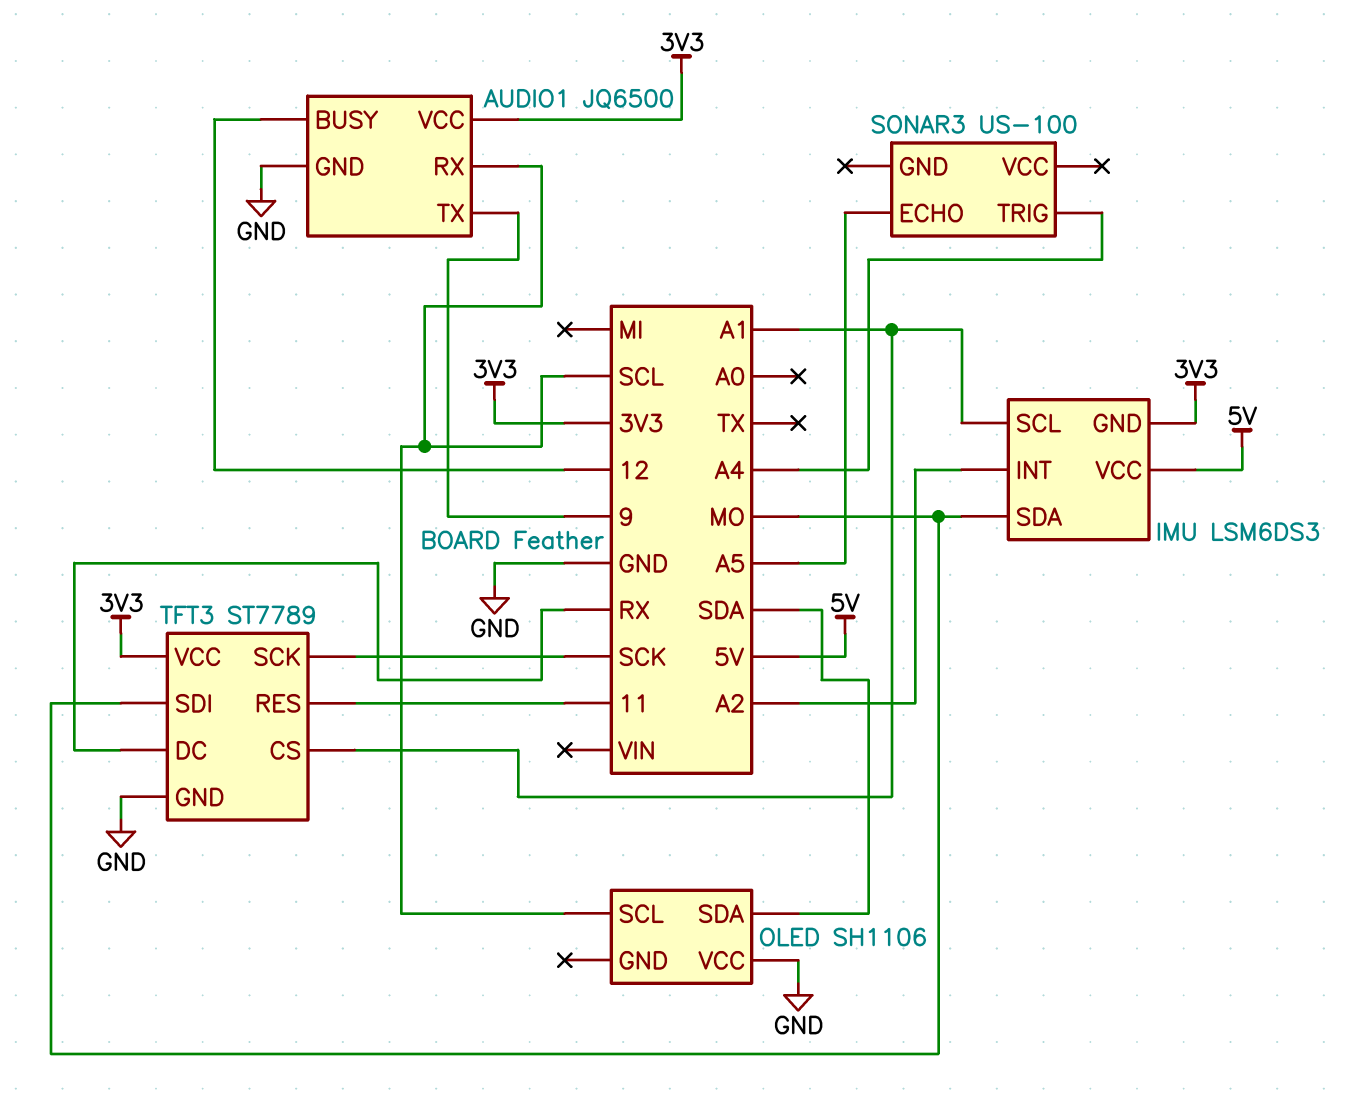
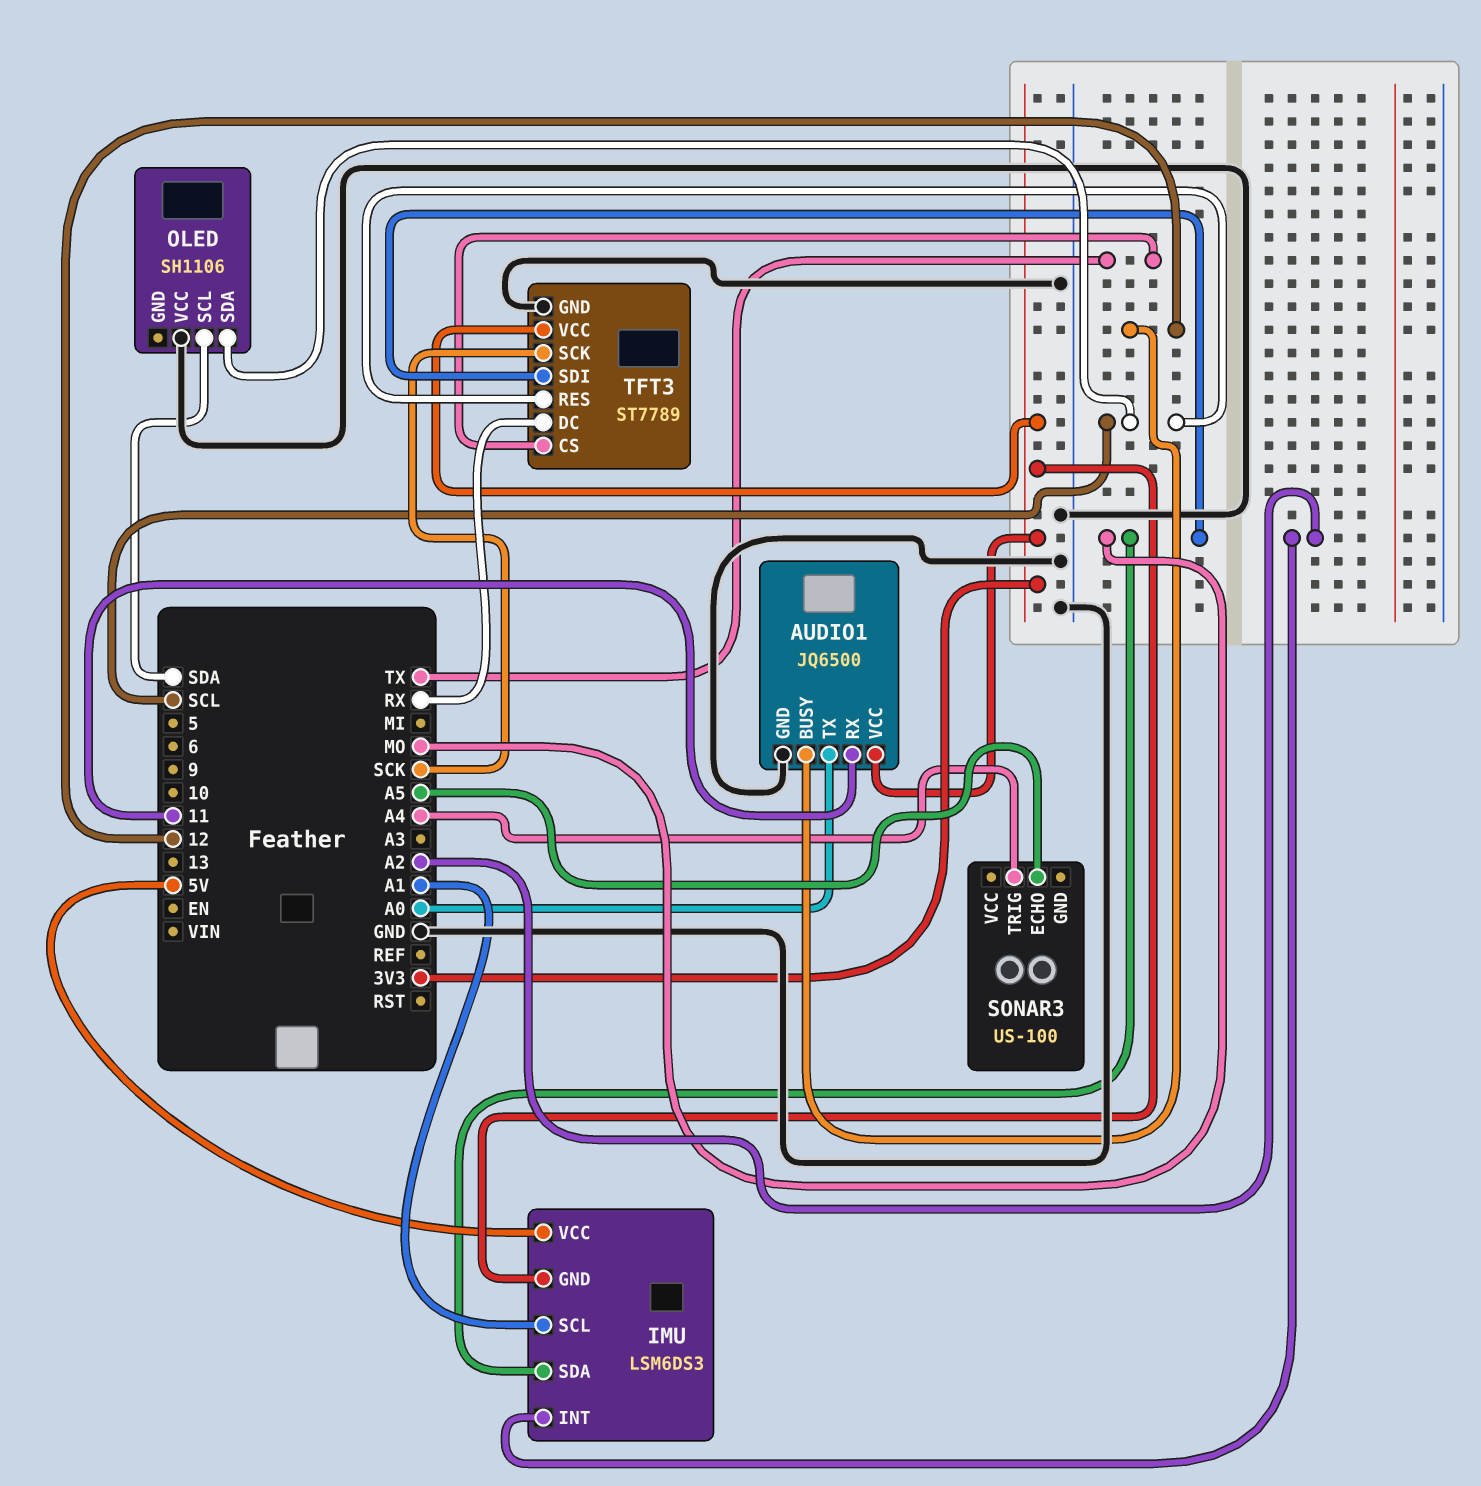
AUDIO1 pin RX: SCL -> 11
AUDIO1 pin TX: 9 -> A0
OLED pin SCL: SCL -> SDA
OLED pin SDA: SDA -> SCL
TFT3 pin CS: A1 -> TX
TFT3 pin RES: 11 -> SCL

